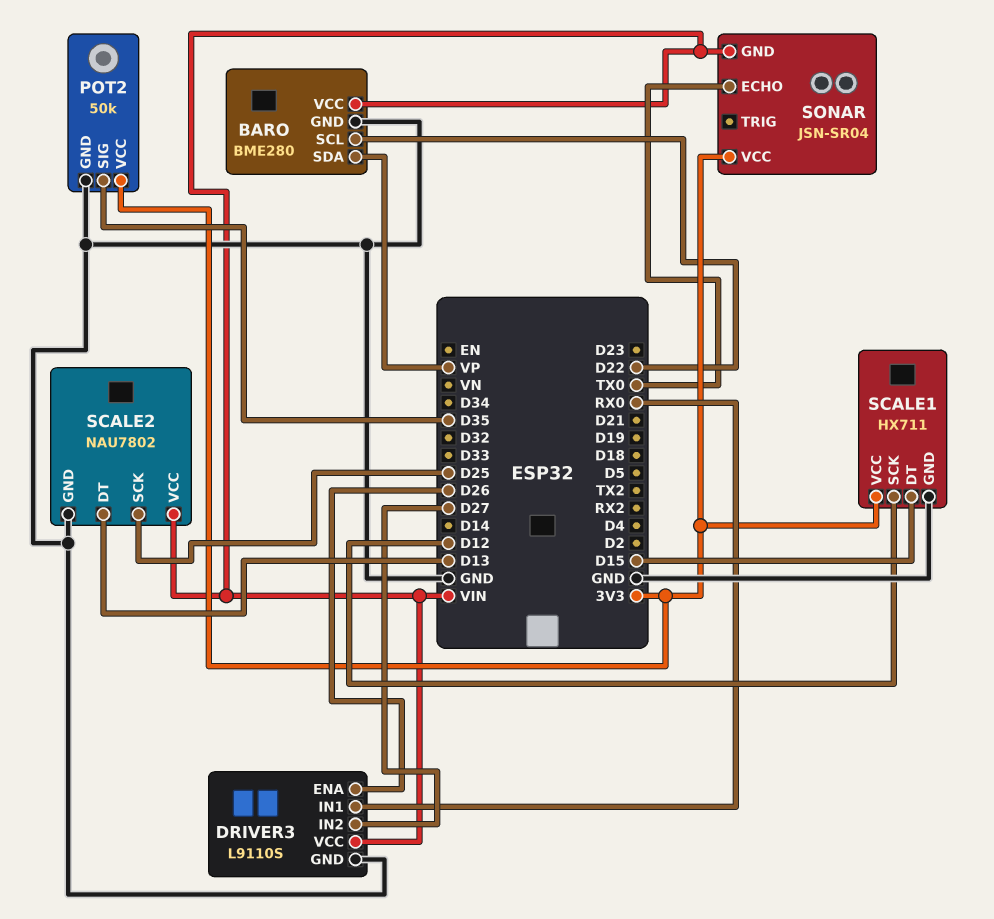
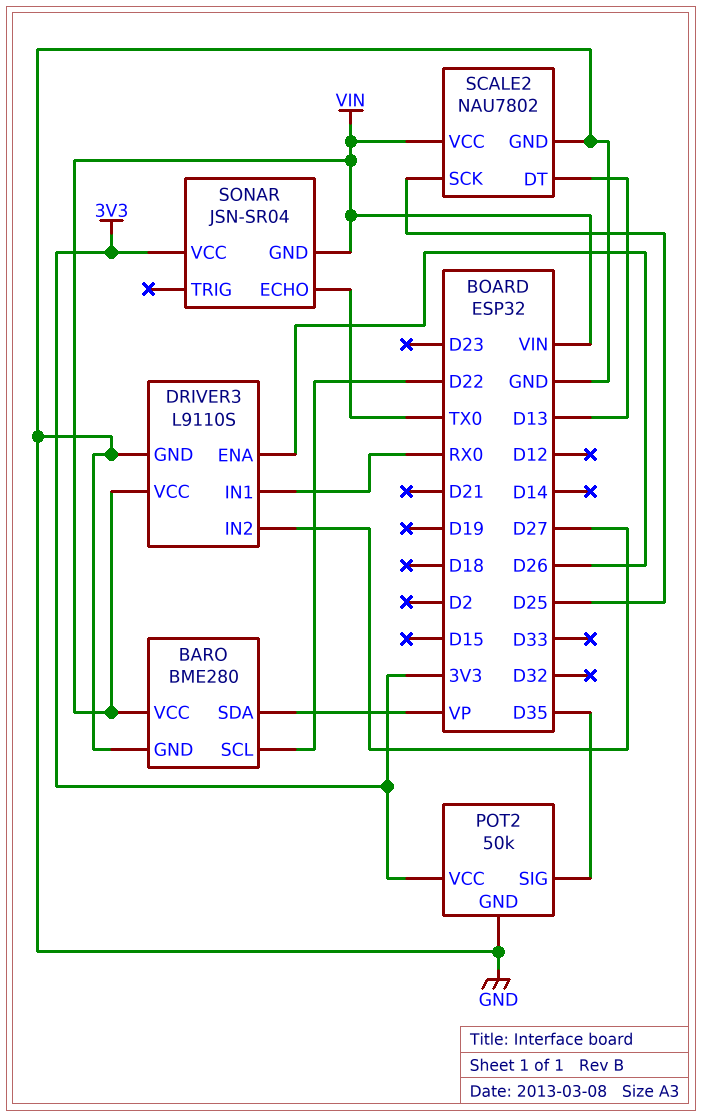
SCALE1: HX711 -> none
SCALE1 pin DT: D15 -> none
SCALE1 pin GND: GND -> none
SCALE1 pin SCK: D12 -> none
SCALE1 pin VCC: 3V3 -> none

